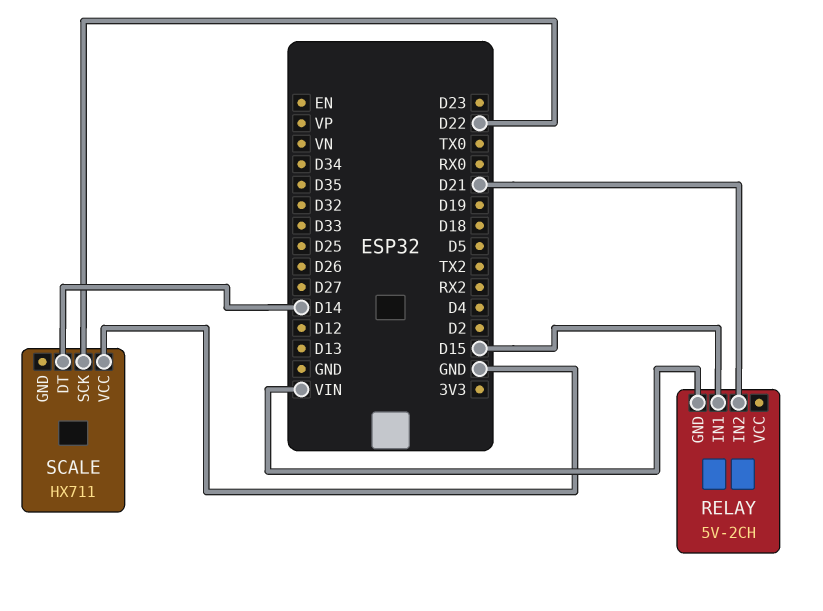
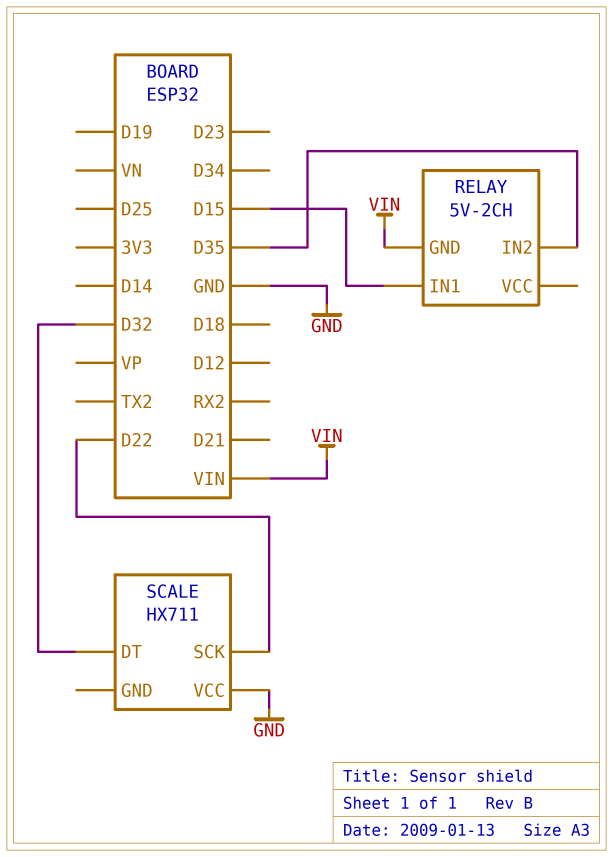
RELAY pin IN2: D21 -> D35
SCALE pin DT: D14 -> D32

